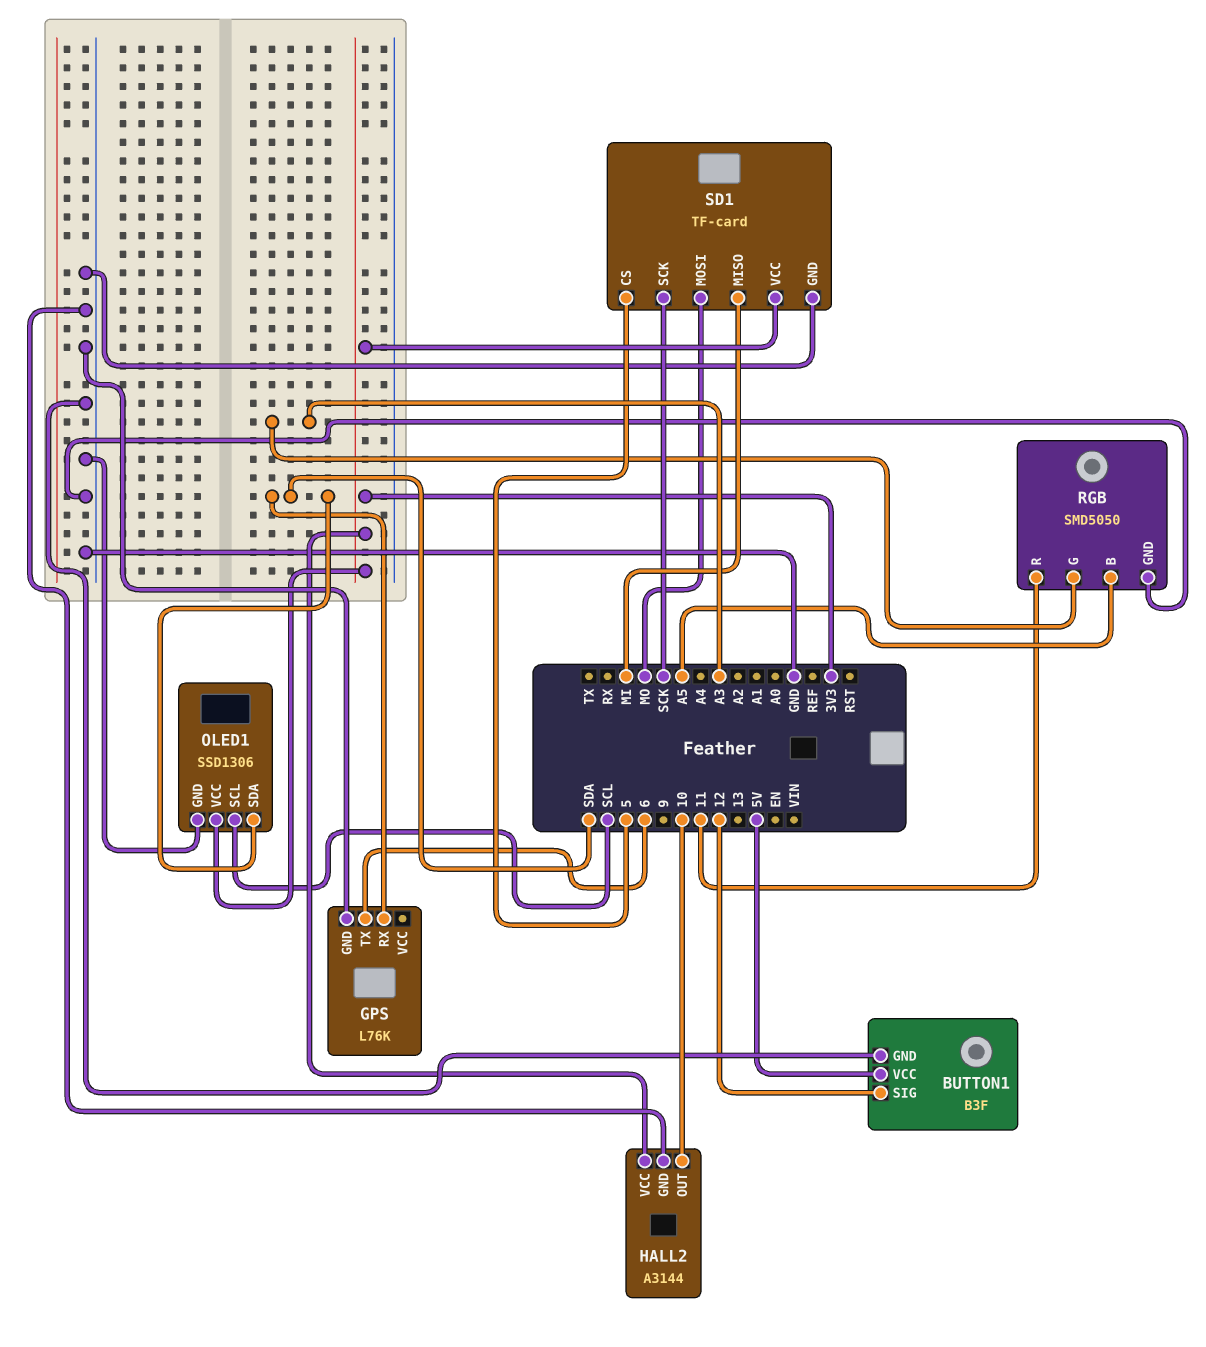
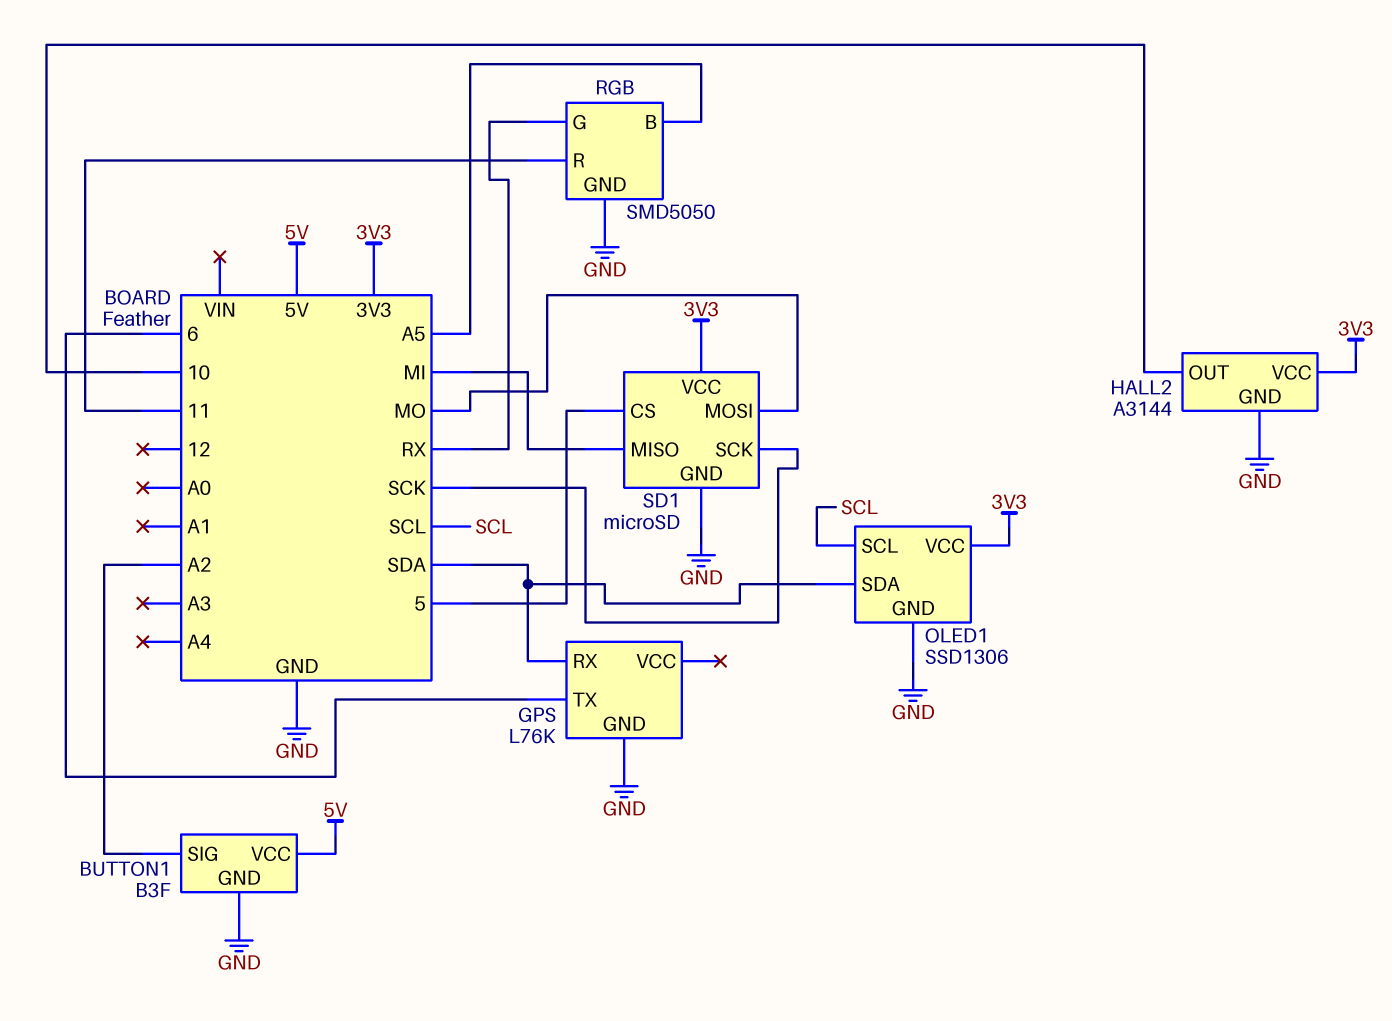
BUTTON1 pin SIG: 12 -> A2
RGB pin G: A3 -> RX
SD1: TF-card -> microSD

